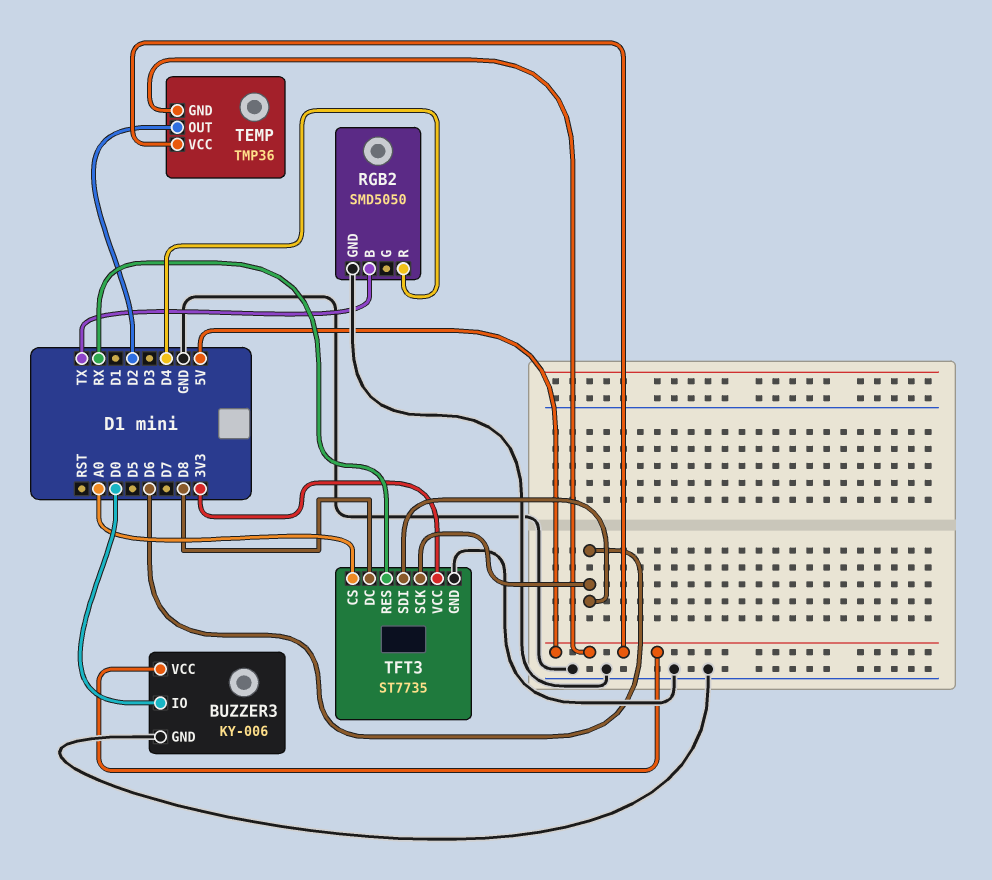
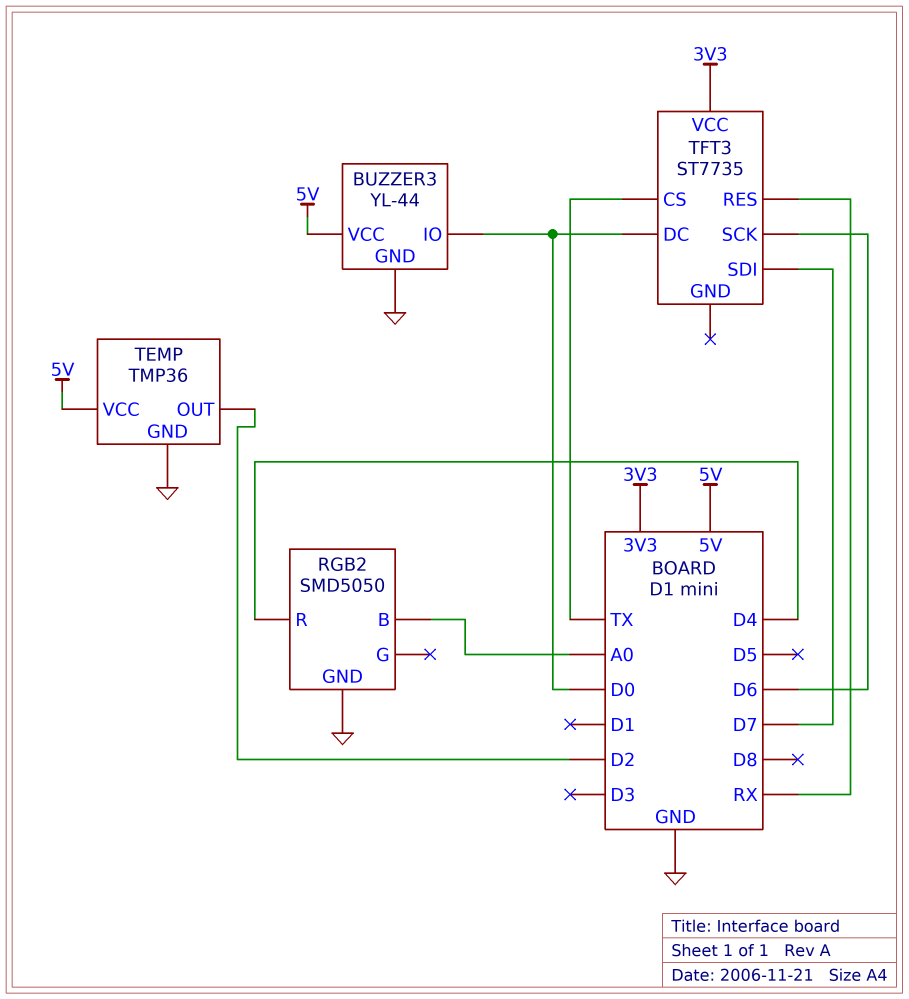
BUZZER3: KY-006 -> YL-44
RGB2 pin B: TX -> A0
TEMP pin GND: 5V -> GND
TFT3 pin CS: A0 -> TX
TFT3 pin DC: D8 -> D0
TFT3 pin GND: GND -> none
TFT3 pin SDI: D6 -> D7

